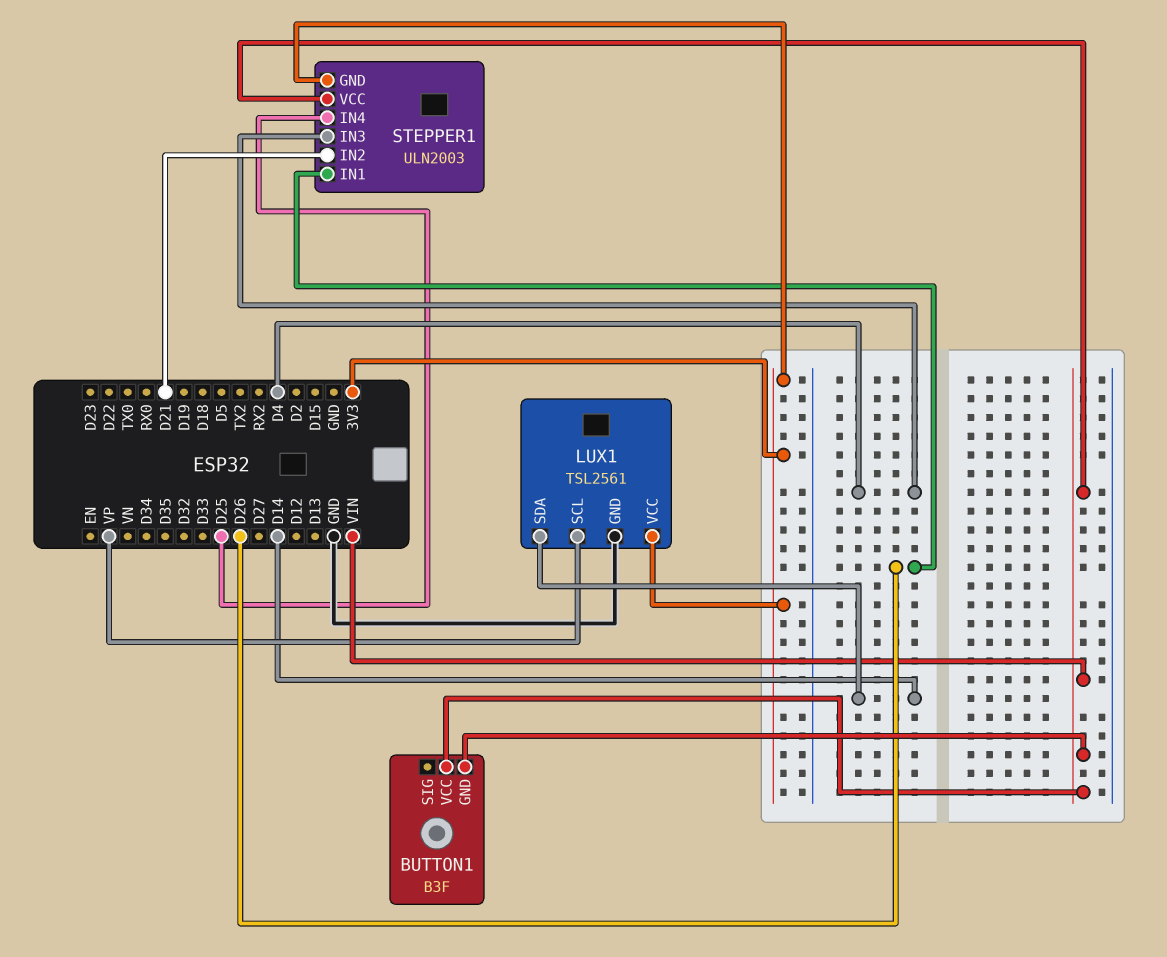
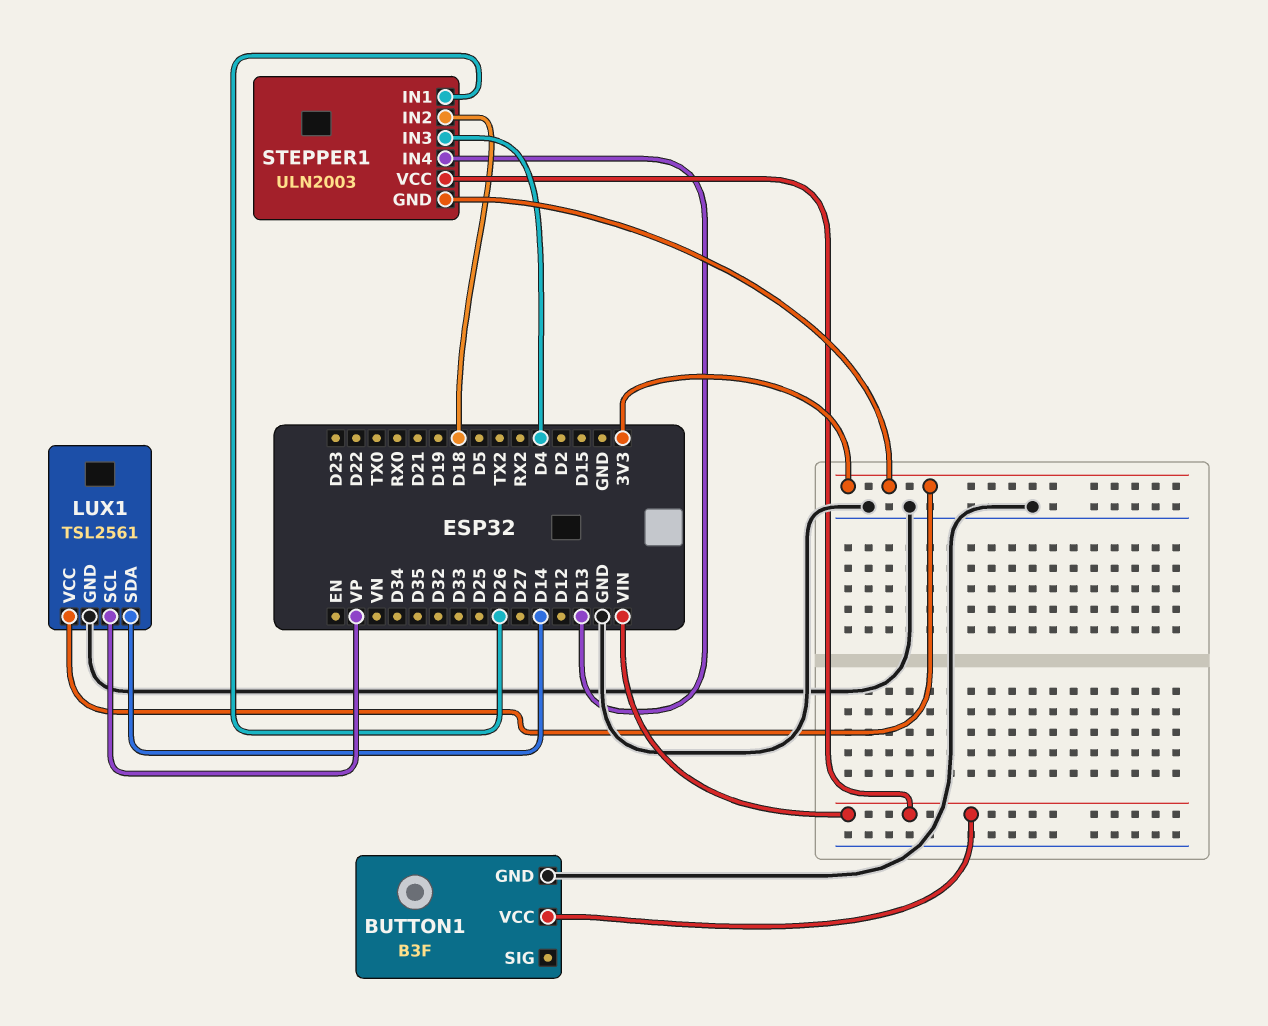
BUTTON1 pin GND: VIN -> GND
STEPPER1 pin IN2: D21 -> D18
STEPPER1 pin IN4: D25 -> D13

